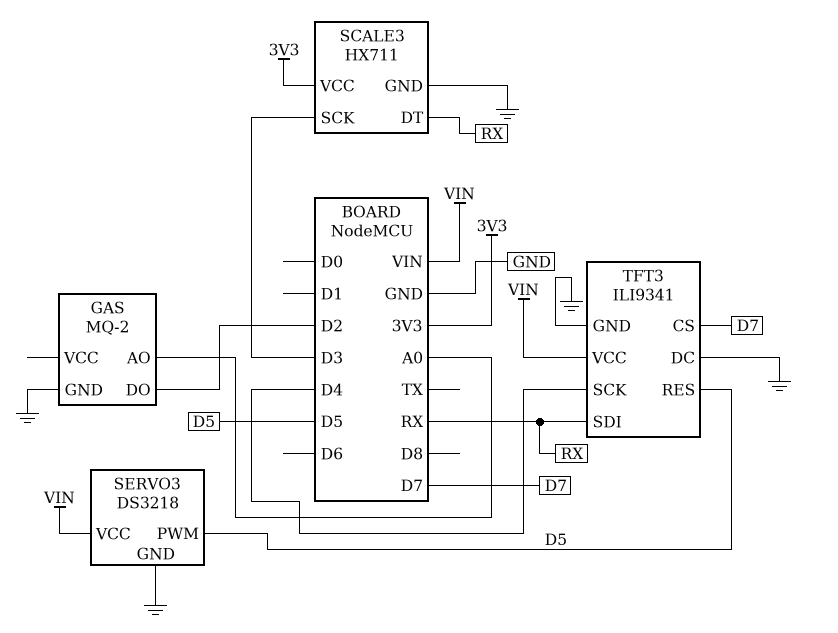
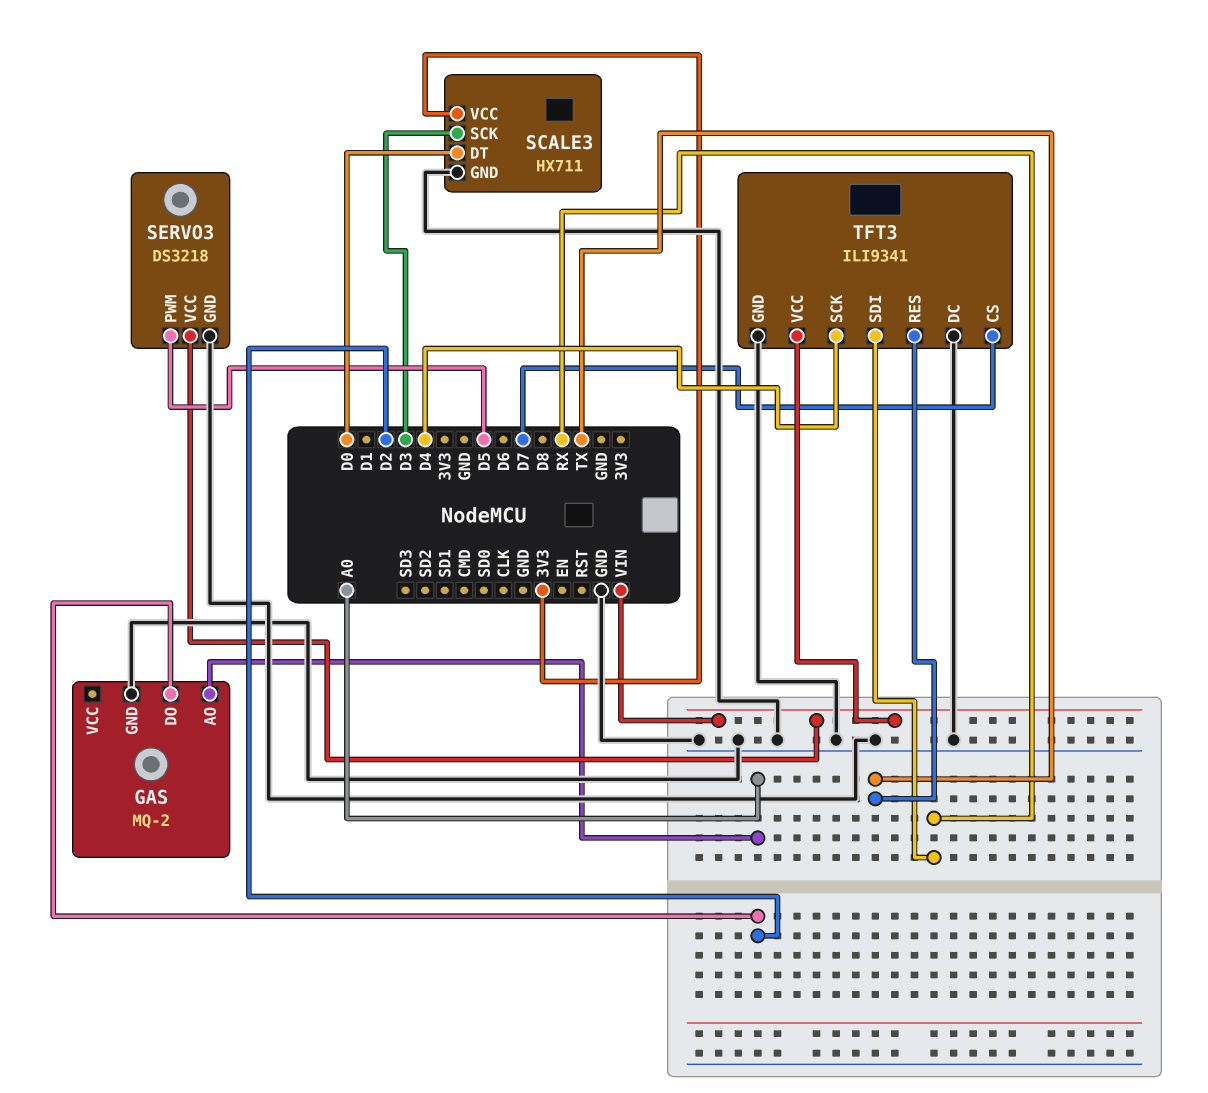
SCALE3 pin DT: RX -> D0
TFT3 pin RES: D5 -> TX

